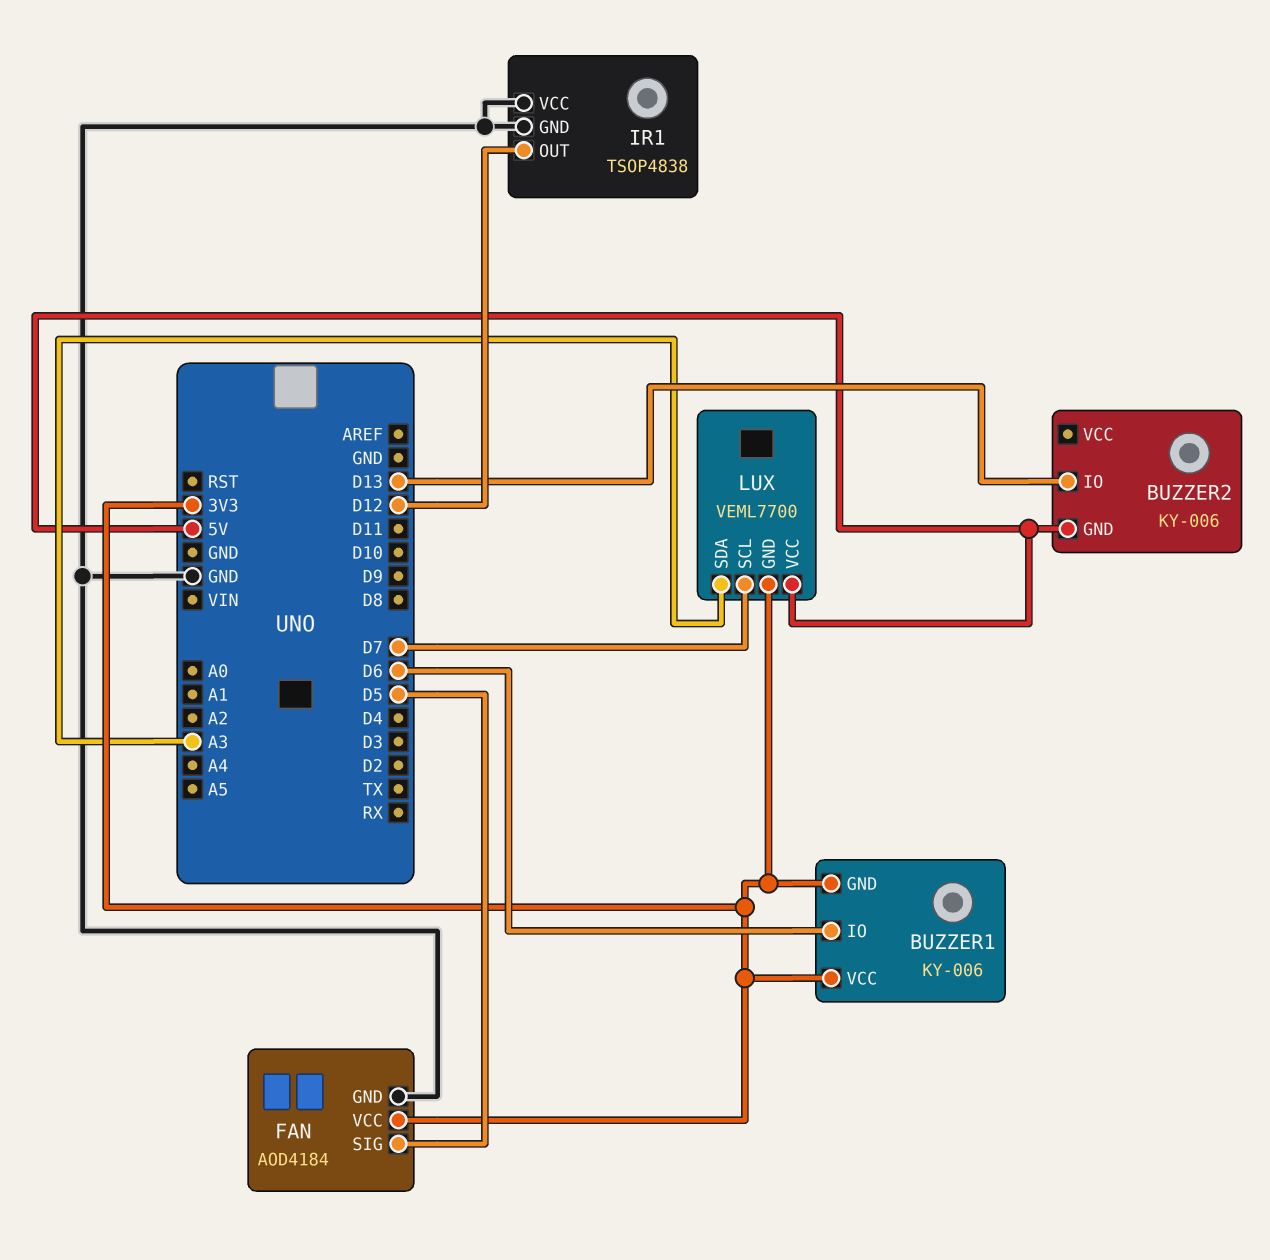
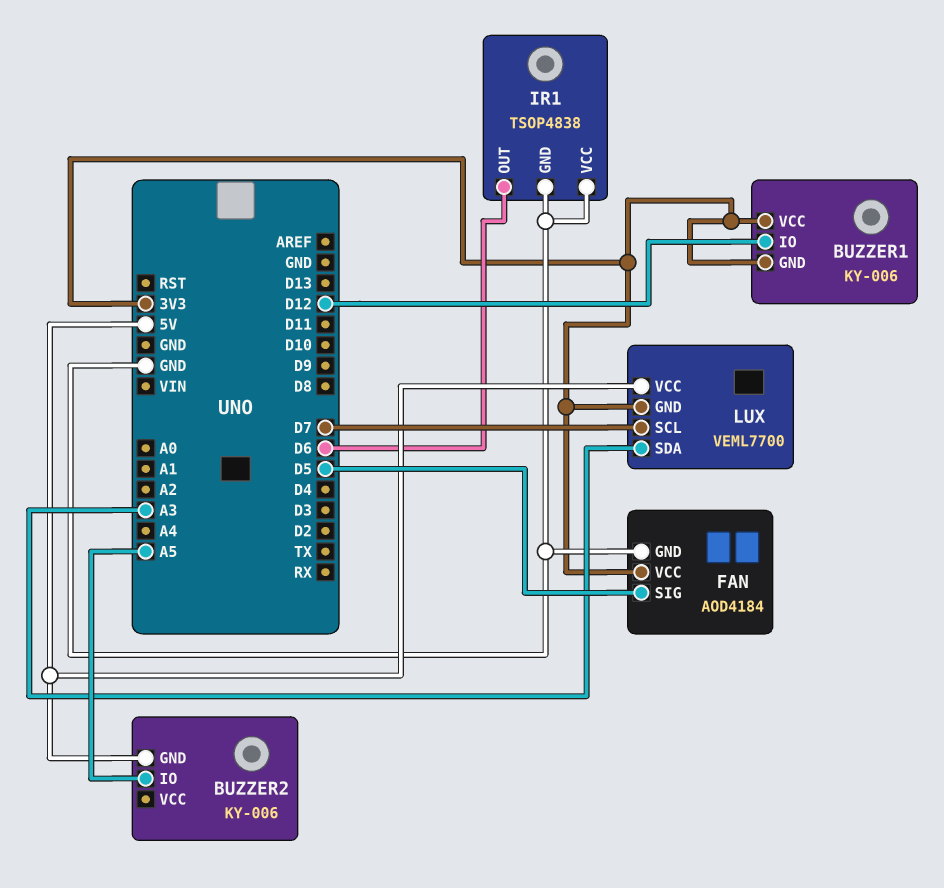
BUZZER1 pin IO: D6 -> D12
BUZZER2 pin IO: D13 -> A5
IR1 pin OUT: D12 -> D6

